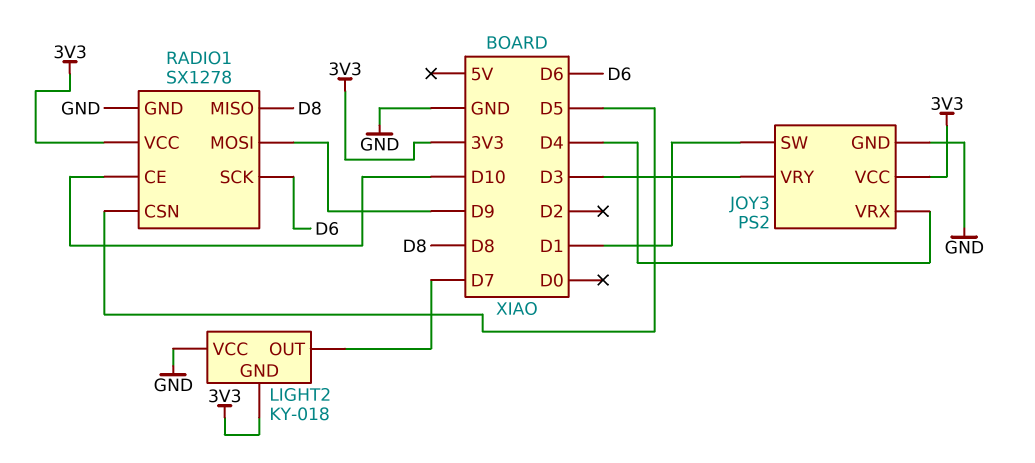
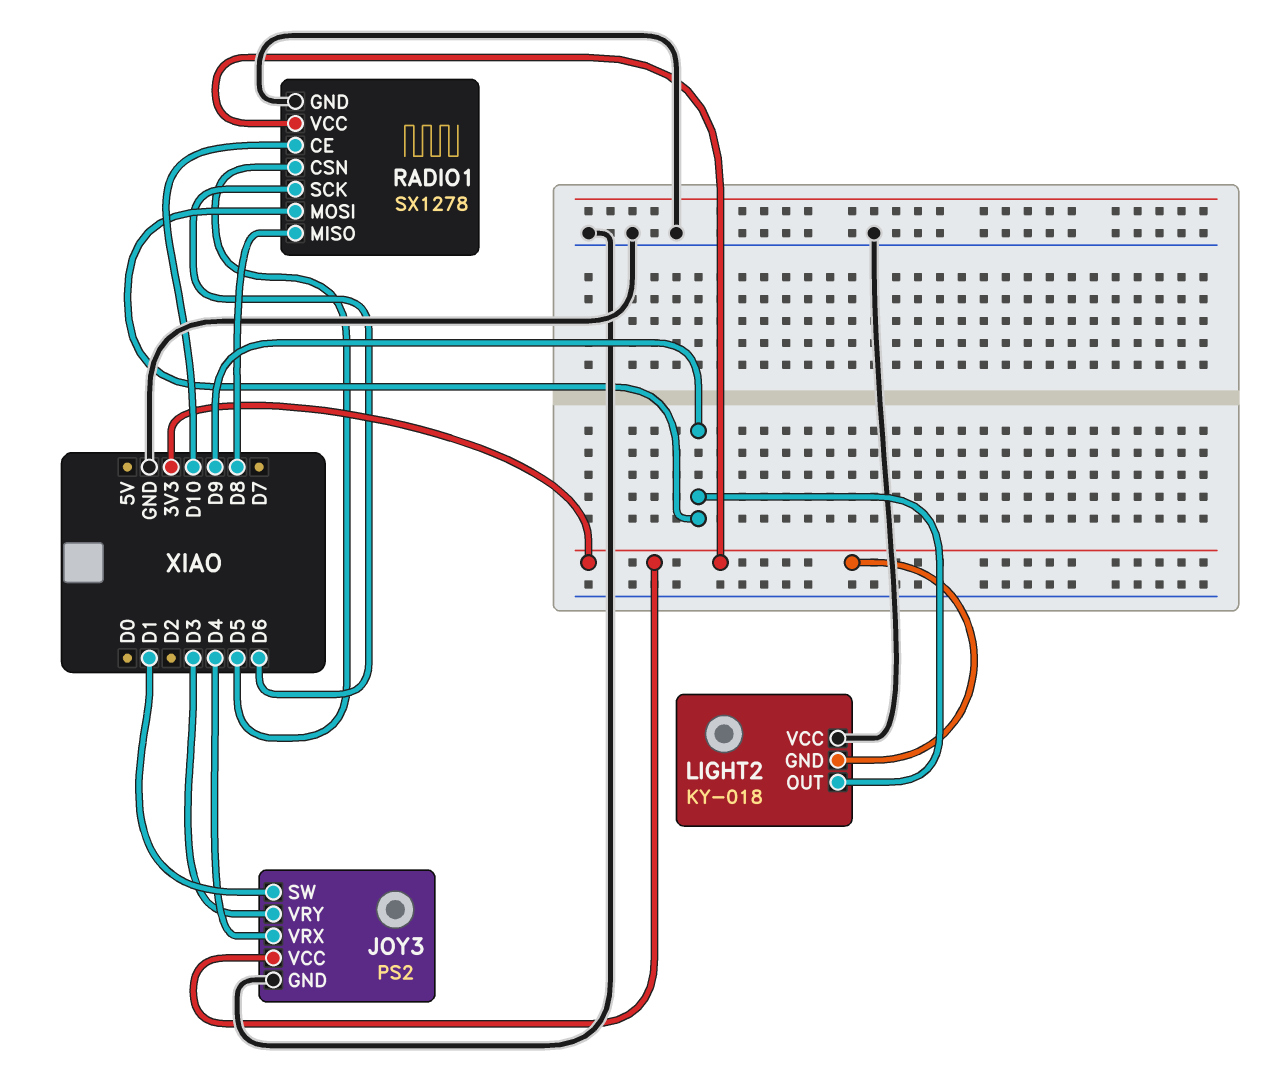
LIGHT2 pin OUT: D7 -> D9

